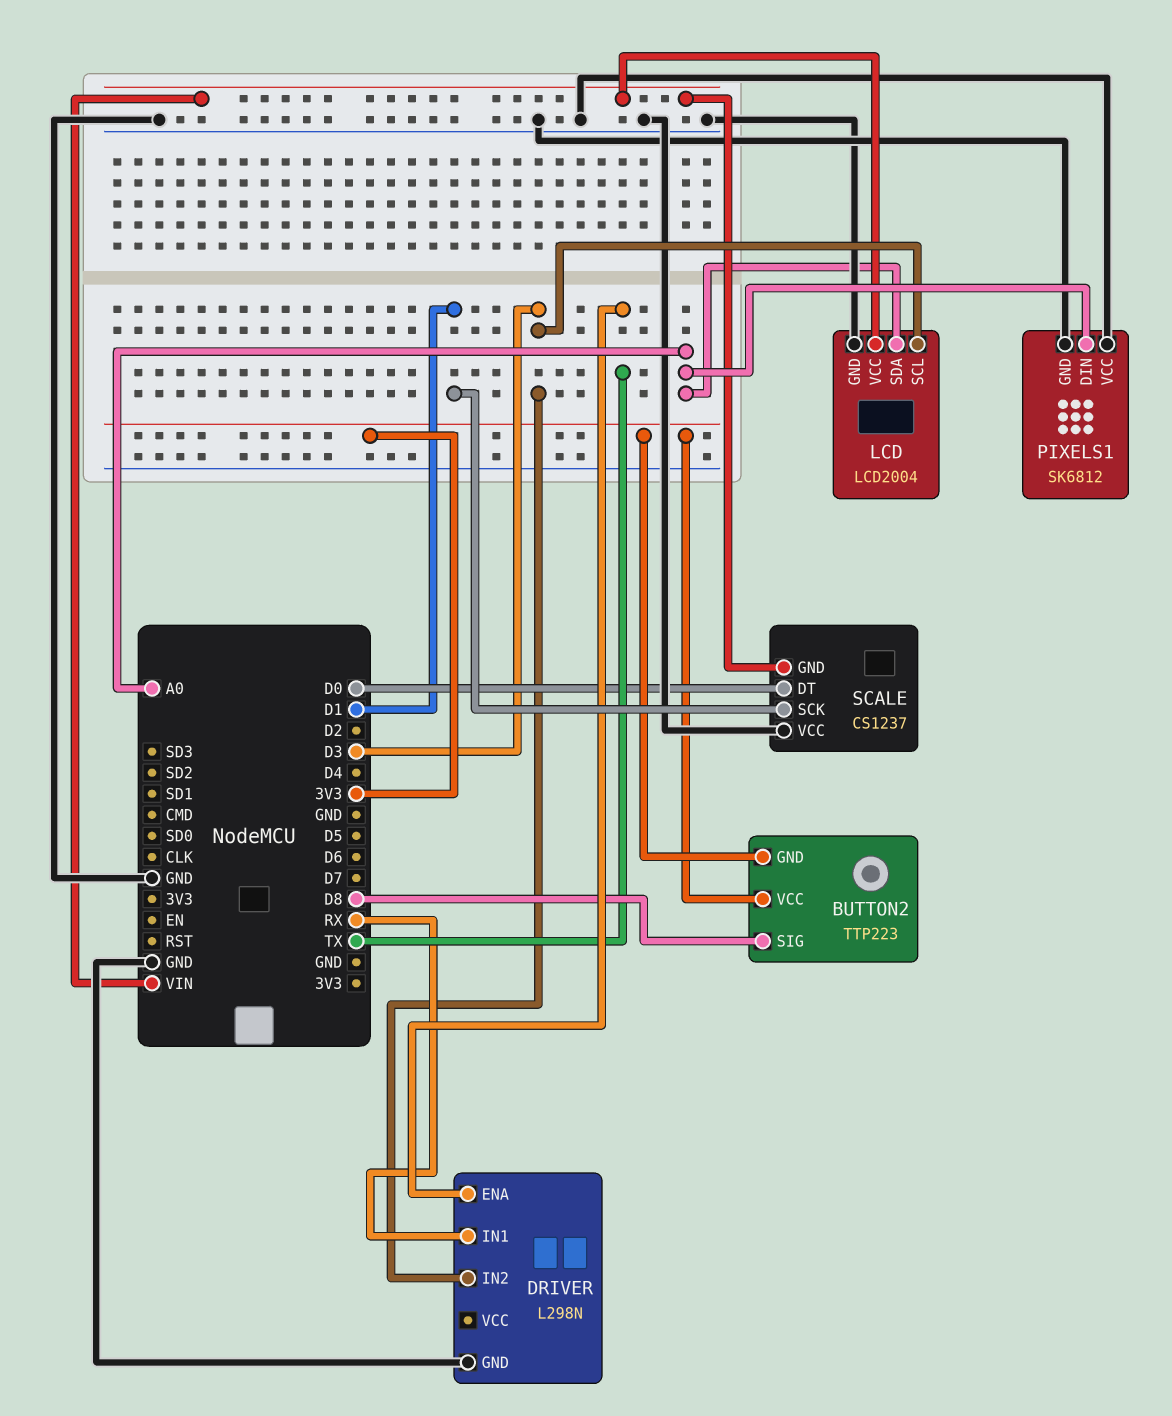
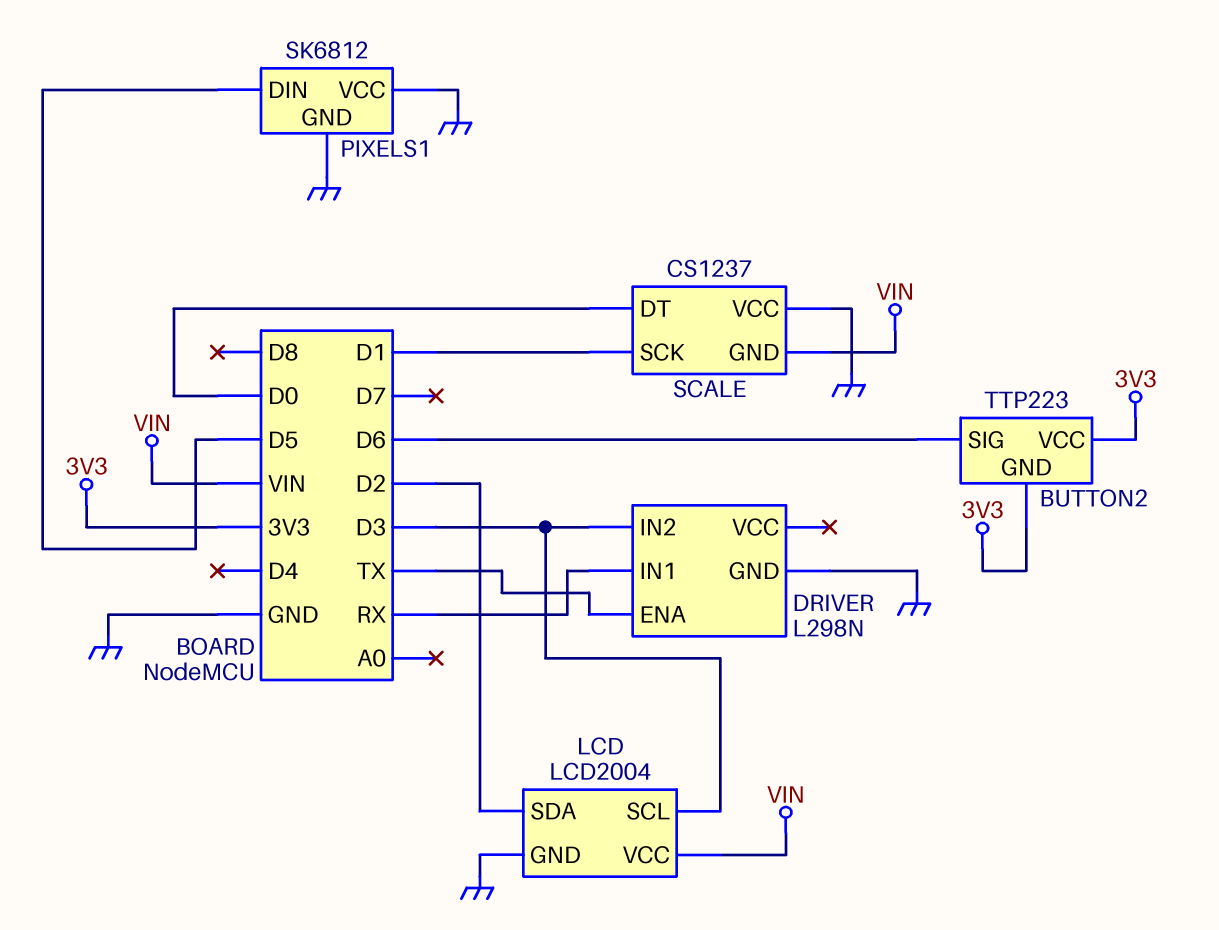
BUTTON2 pin SIG: D8 -> D6
LCD pin SDA: A0 -> D2
PIXELS1 pin DIN: A0 -> D5

